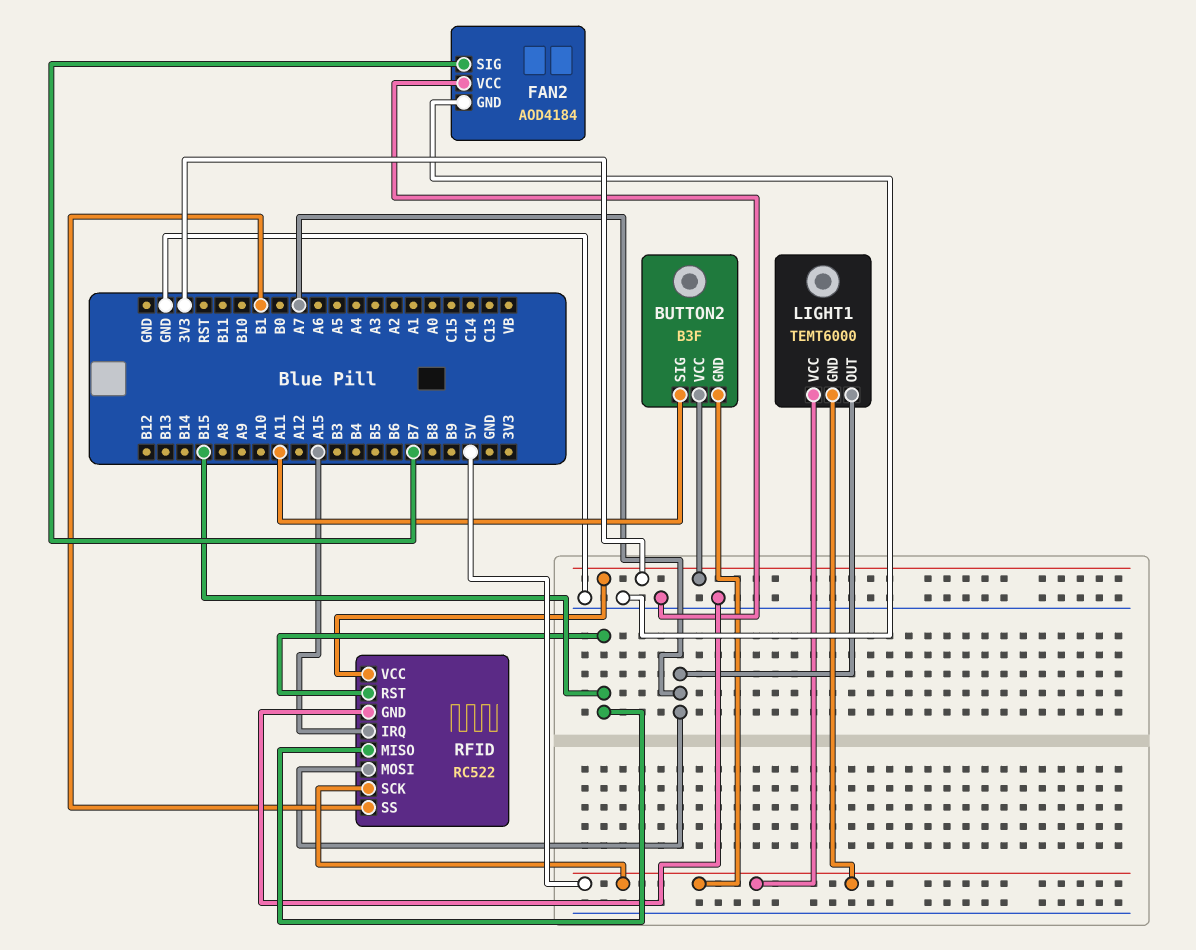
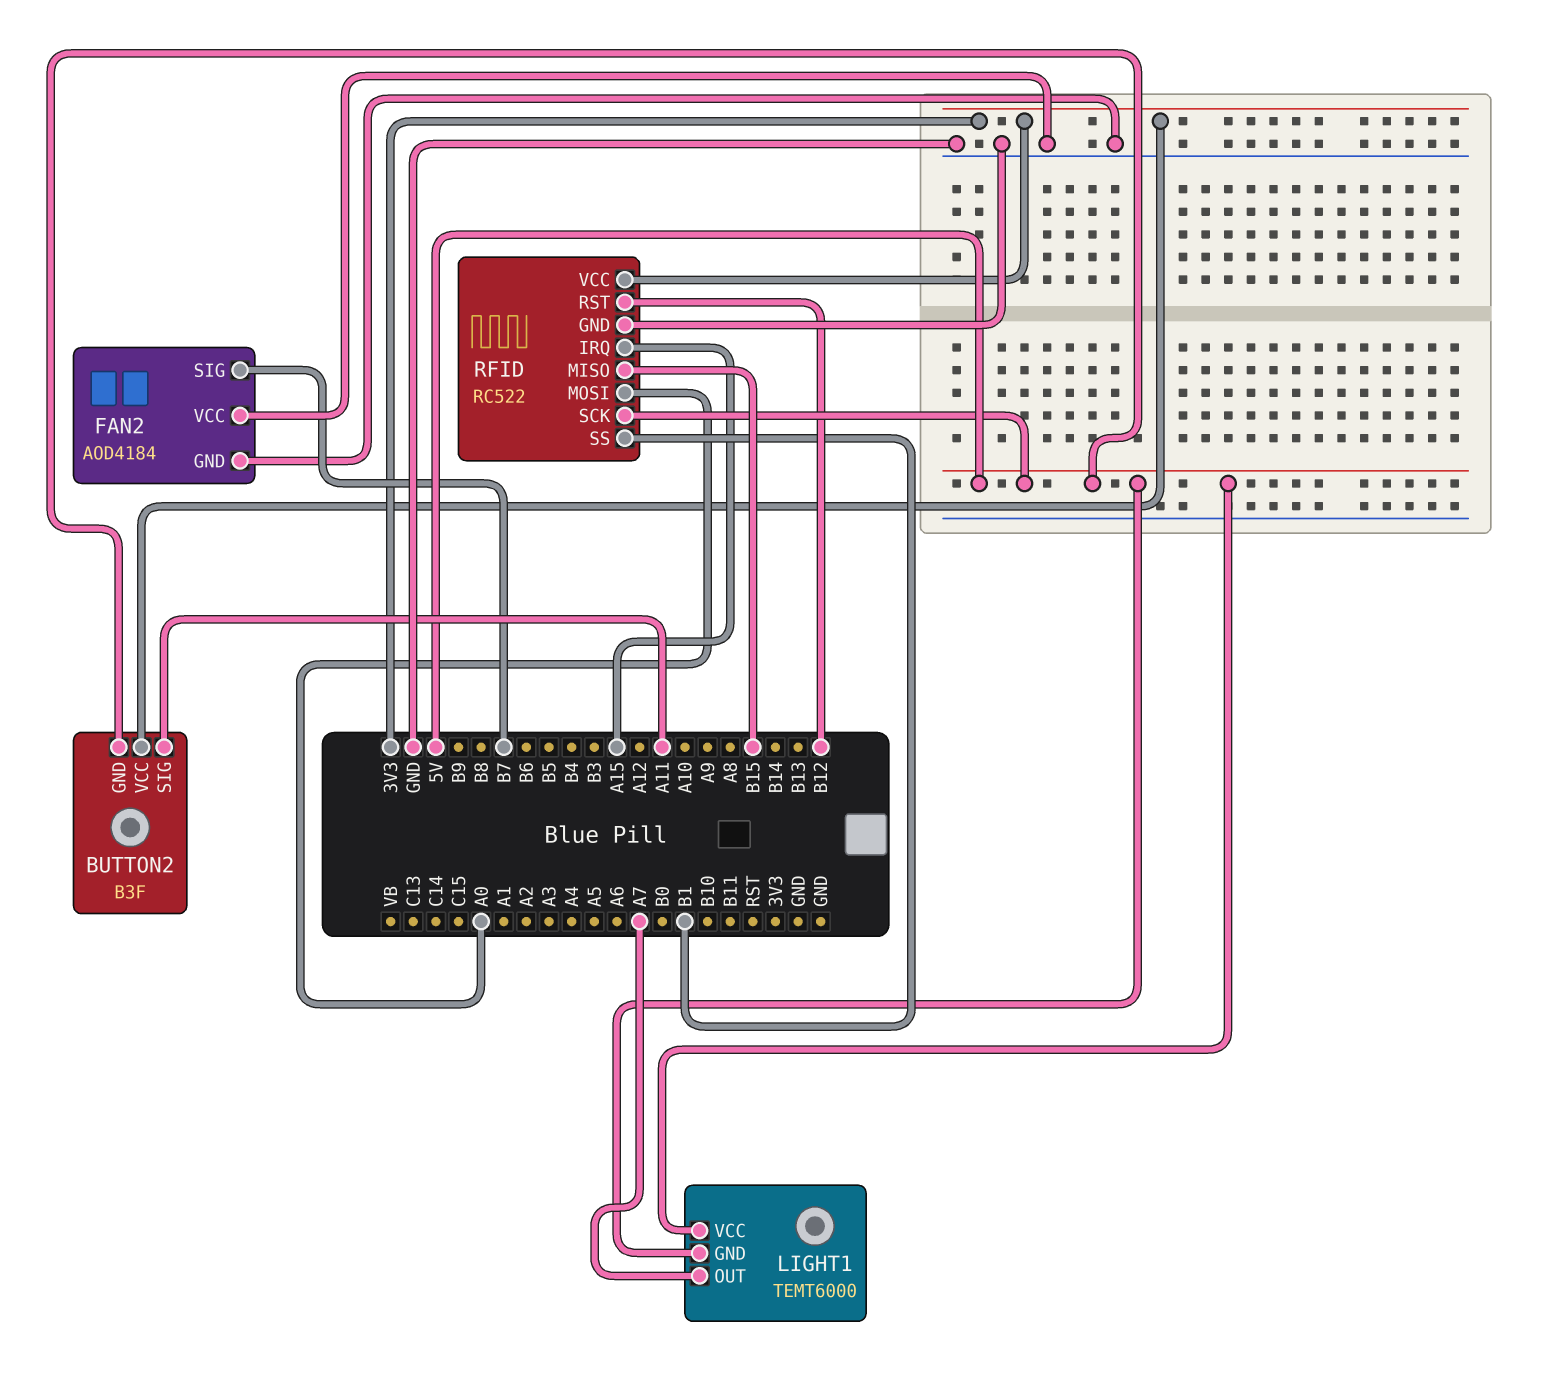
RFID pin MOSI: A7 -> A0
RFID pin RST: B15 -> B12

